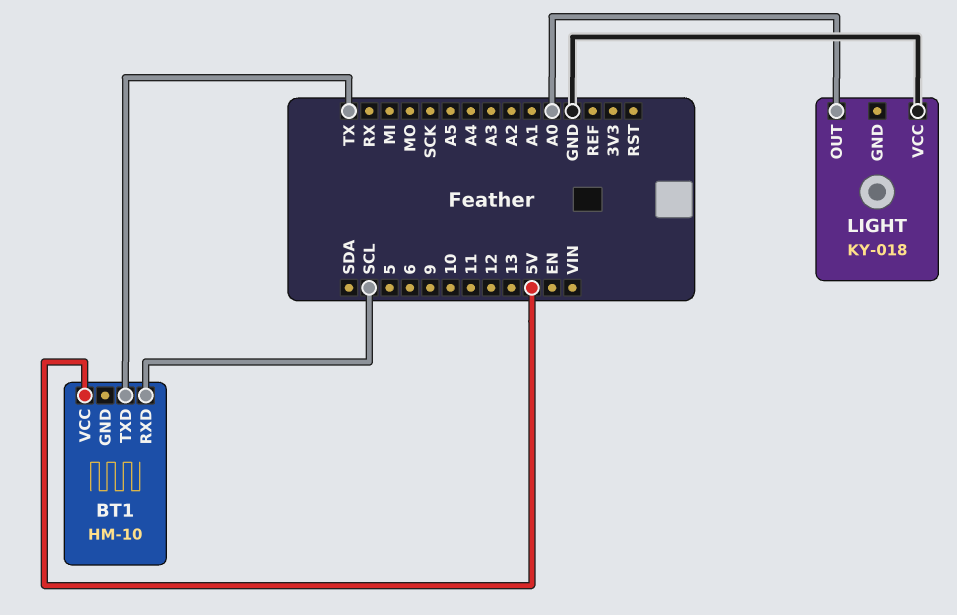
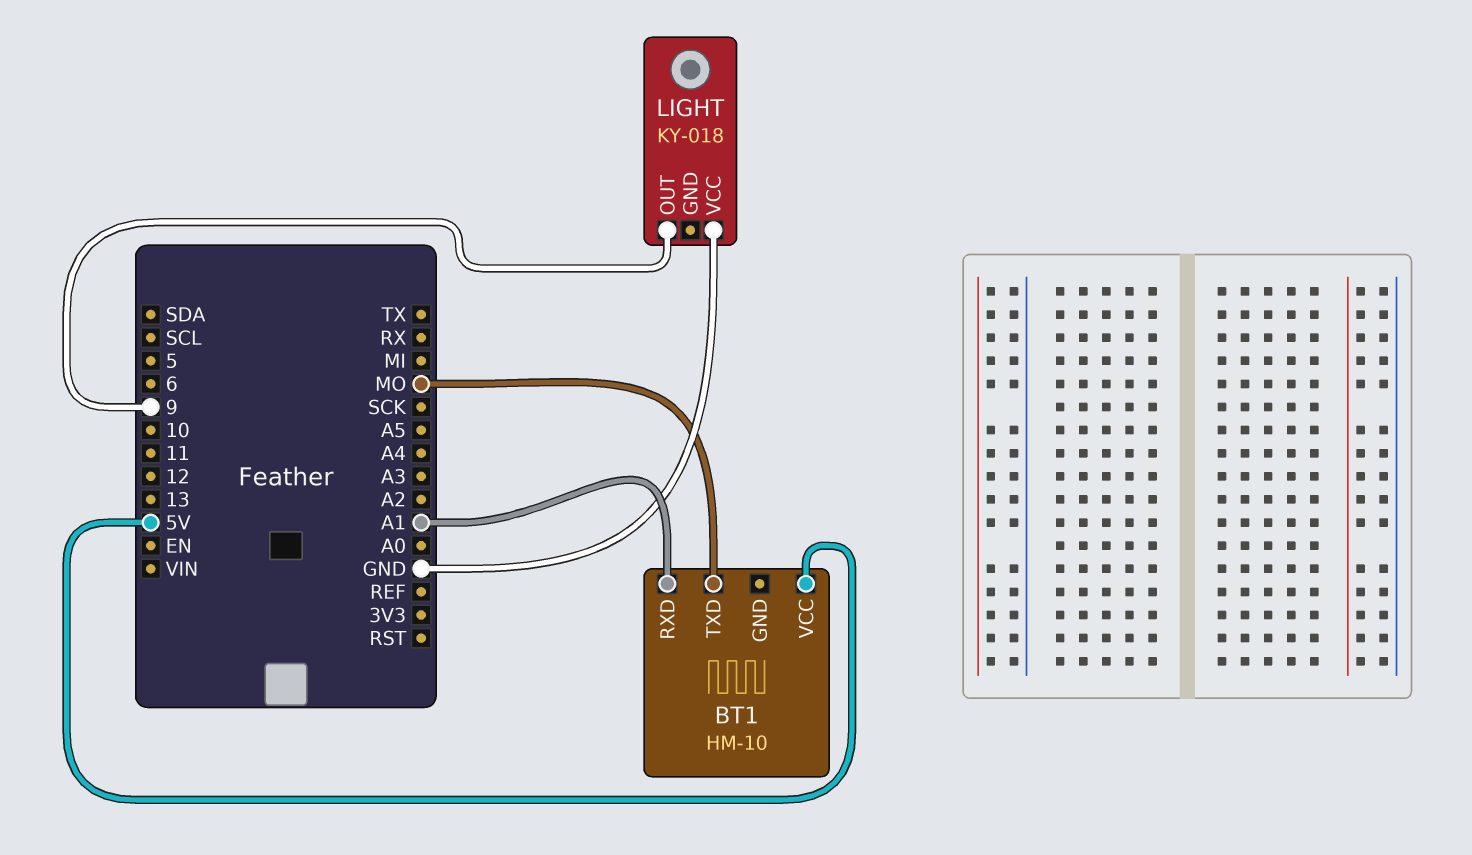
BT1 pin RXD: SCL -> A1
BT1 pin TXD: TX -> MO
LIGHT pin OUT: A0 -> 9

